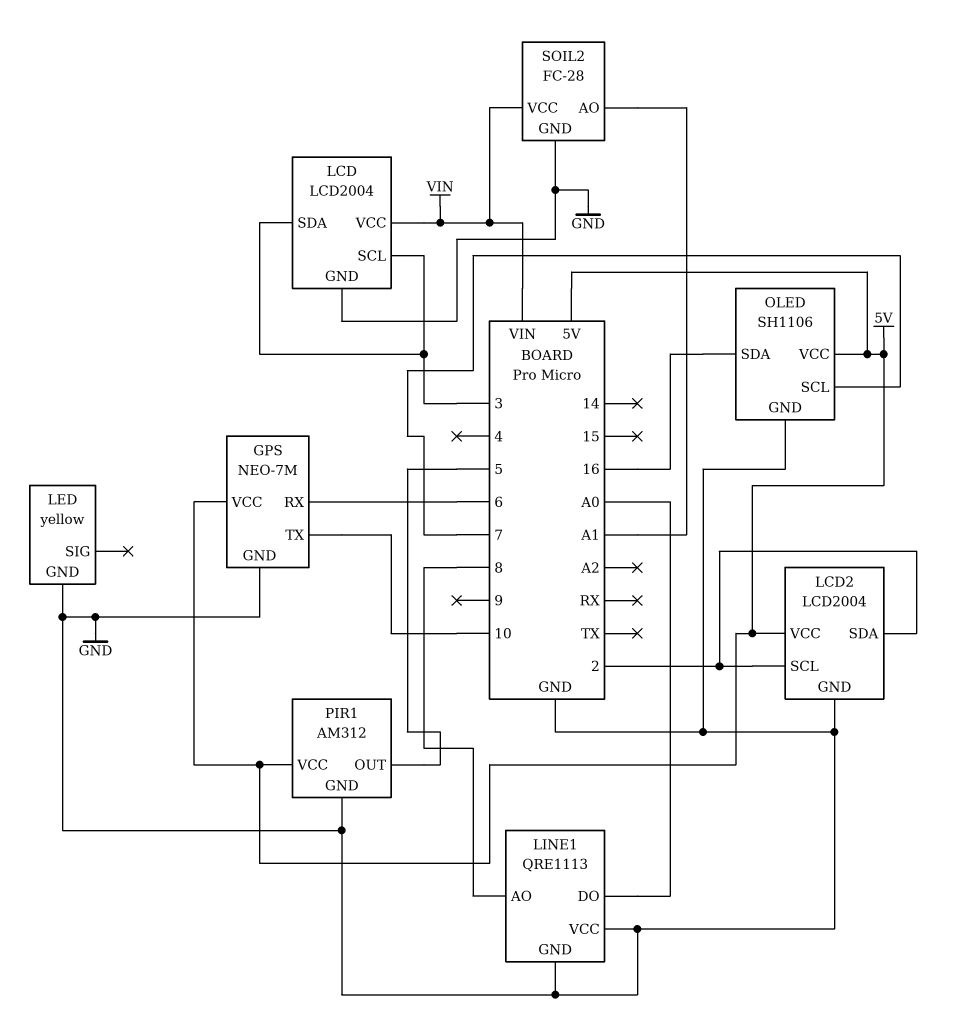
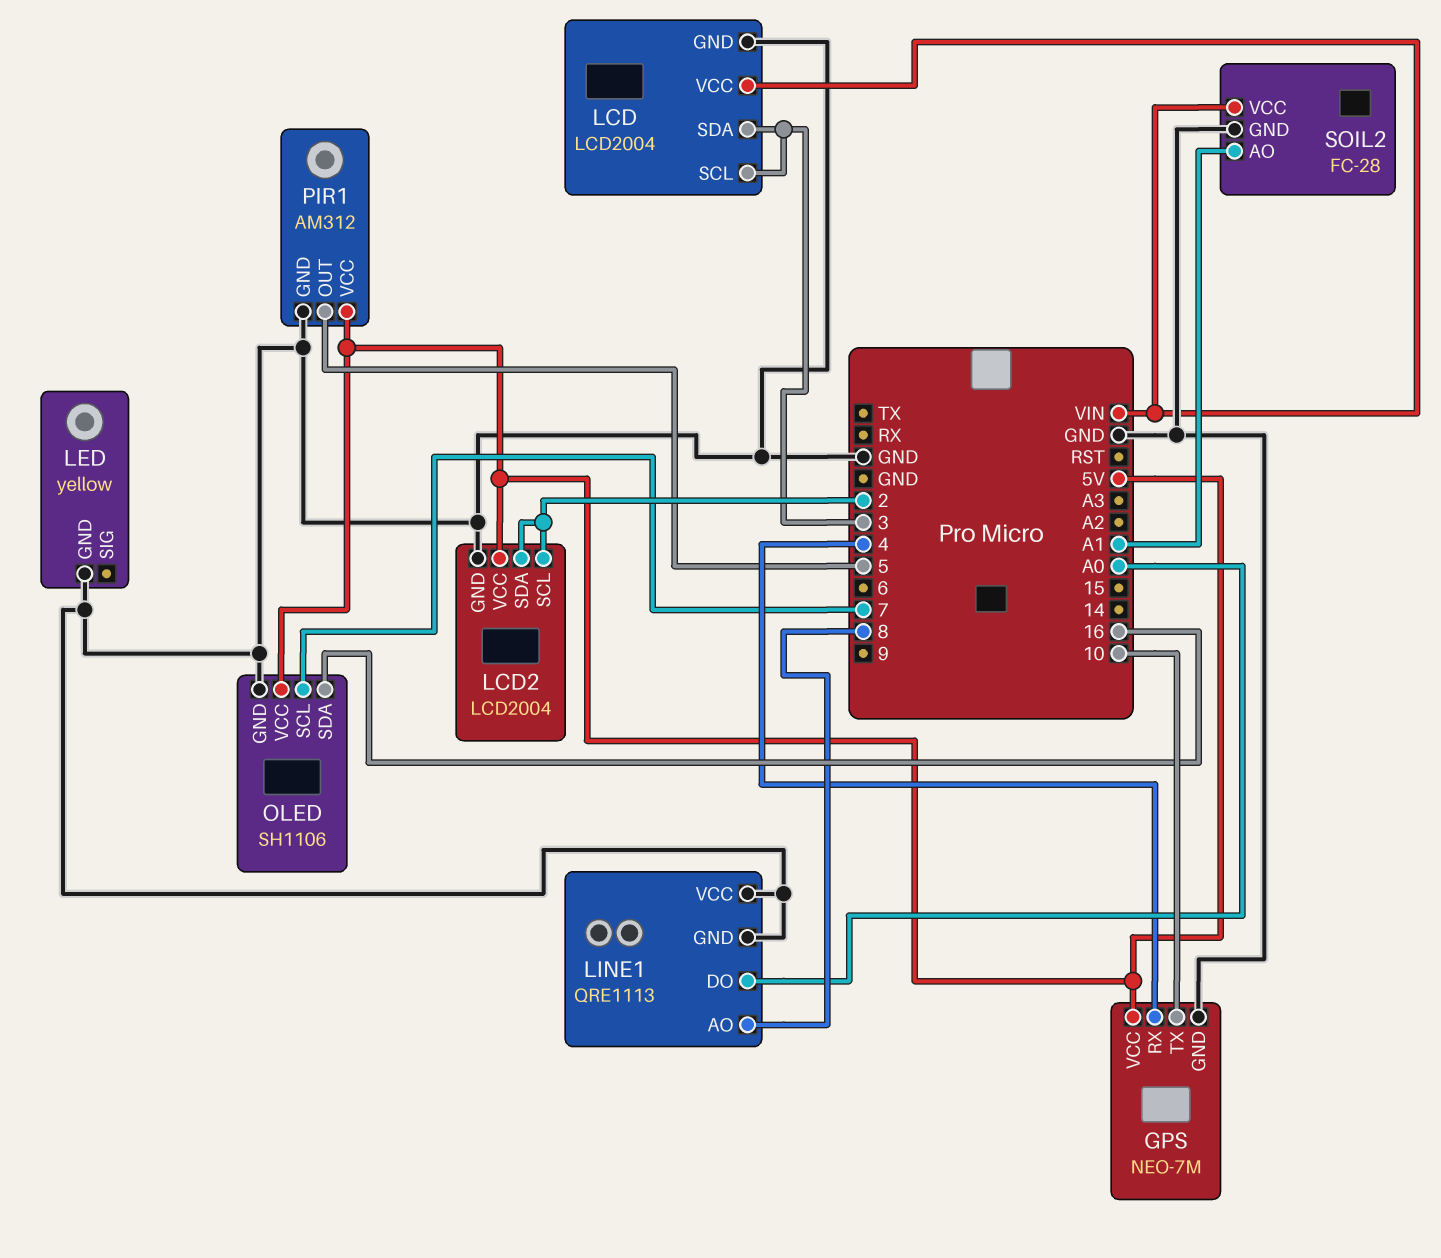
GPS pin RX: 6 -> 4

